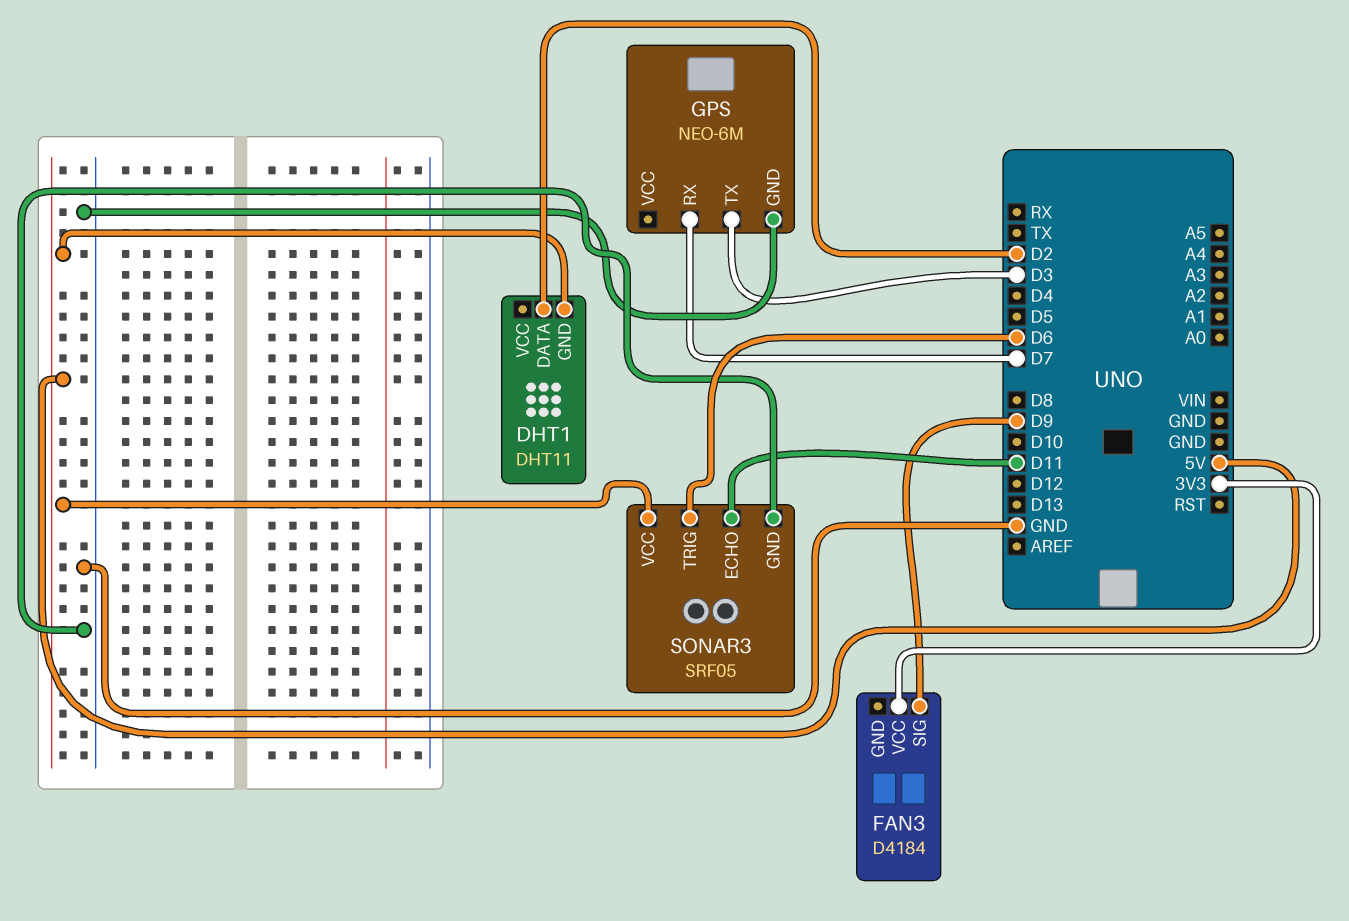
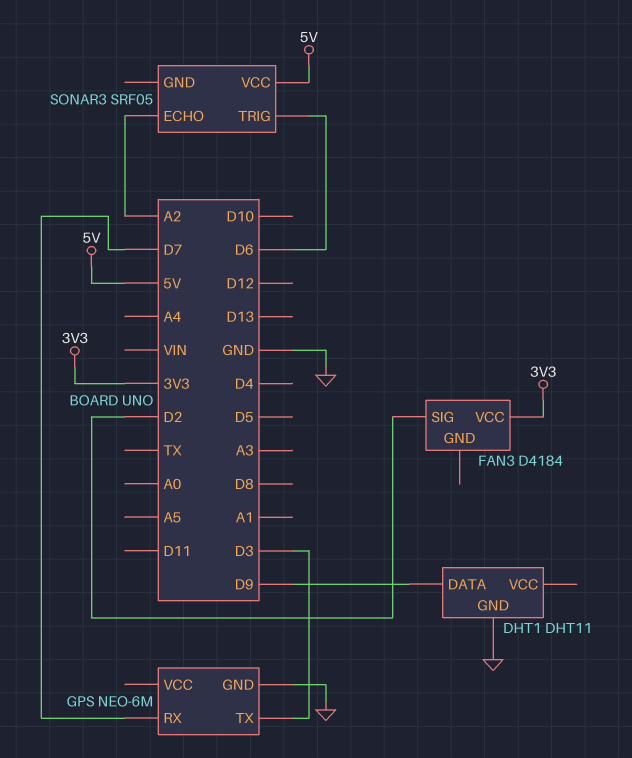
DHT1 pin DATA: D2 -> D9
DHT1 pin GND: 5V -> GND
FAN3 pin SIG: D9 -> D2
SONAR3 pin ECHO: D11 -> A2
SONAR3 pin GND: GND -> none

